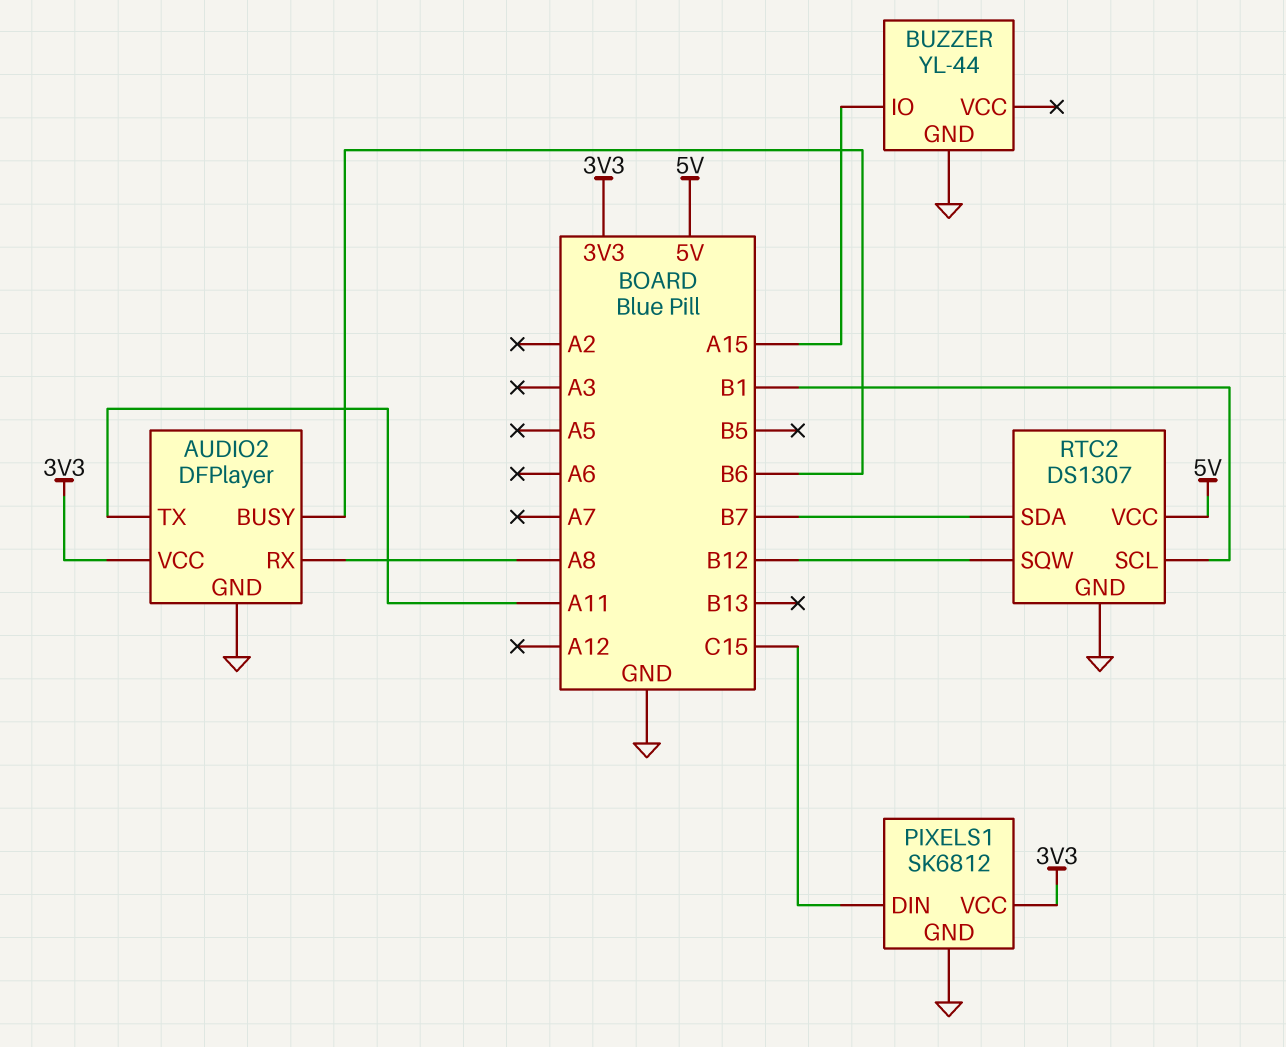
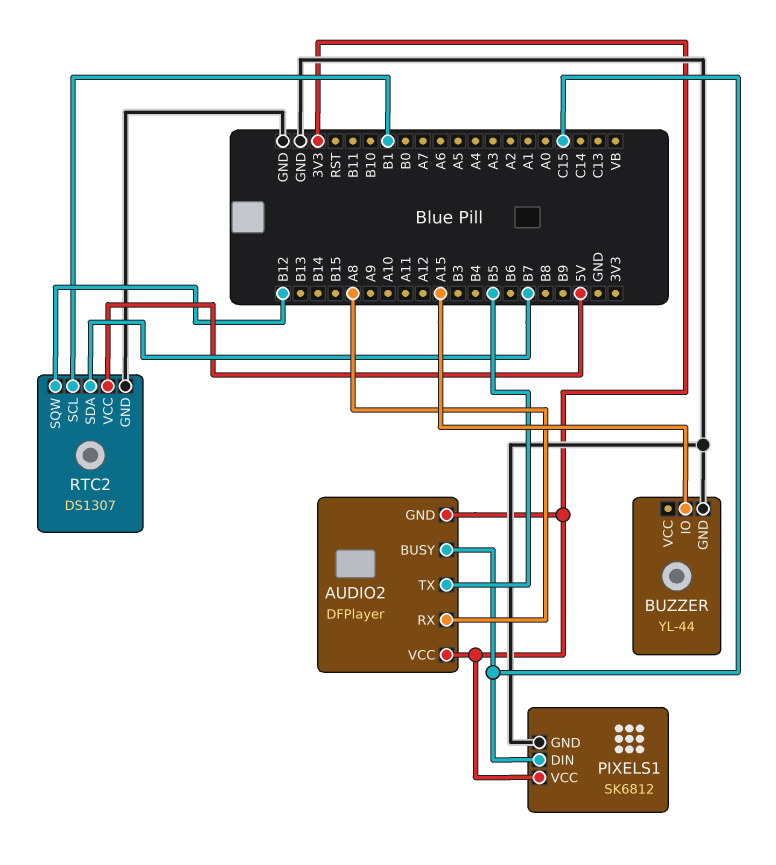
AUDIO2 pin BUSY: B6 -> C15
AUDIO2 pin GND: GND -> 3V3
AUDIO2 pin TX: A11 -> B5

